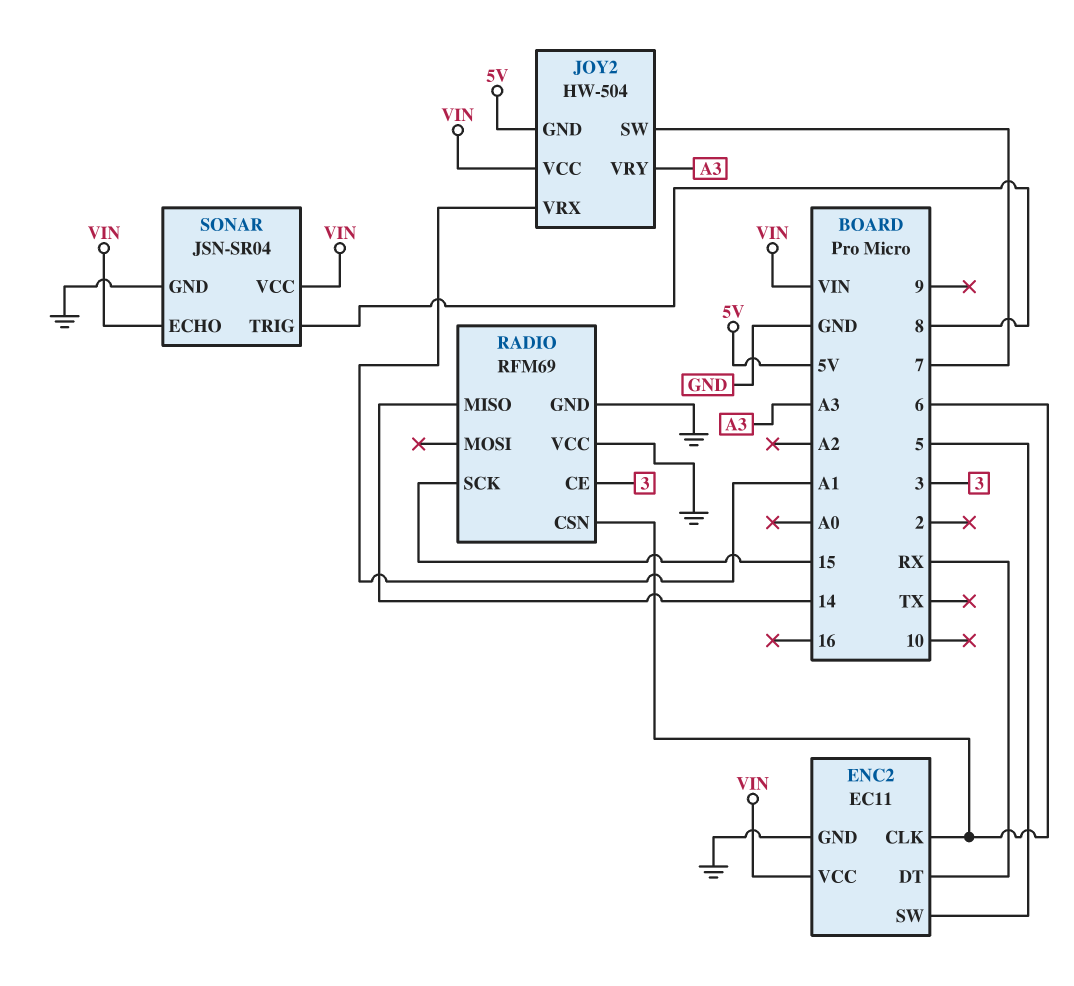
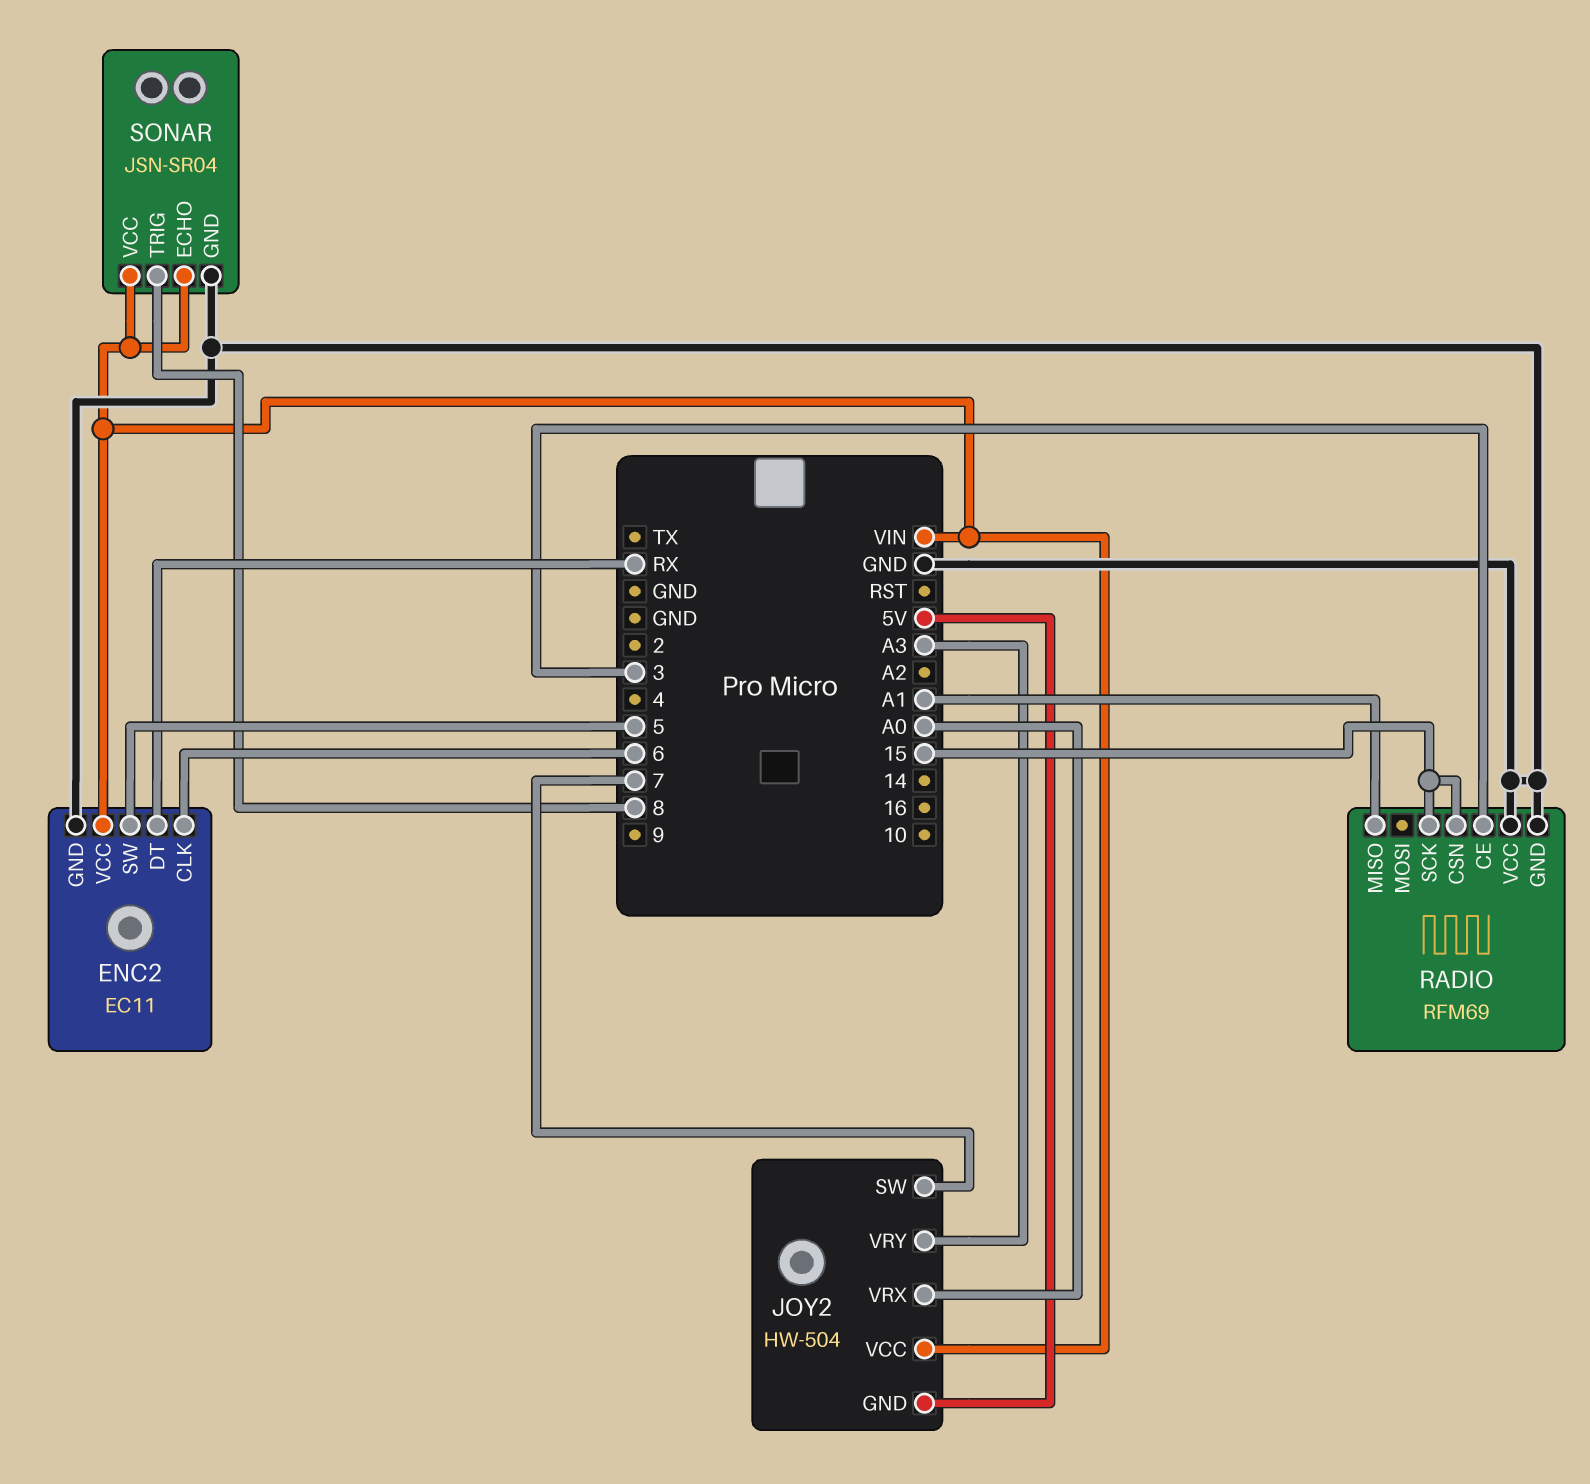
JOY2 pin VRX: A1 -> A0
RADIO pin CSN: 6 -> 15
RADIO pin MISO: 14 -> A1

